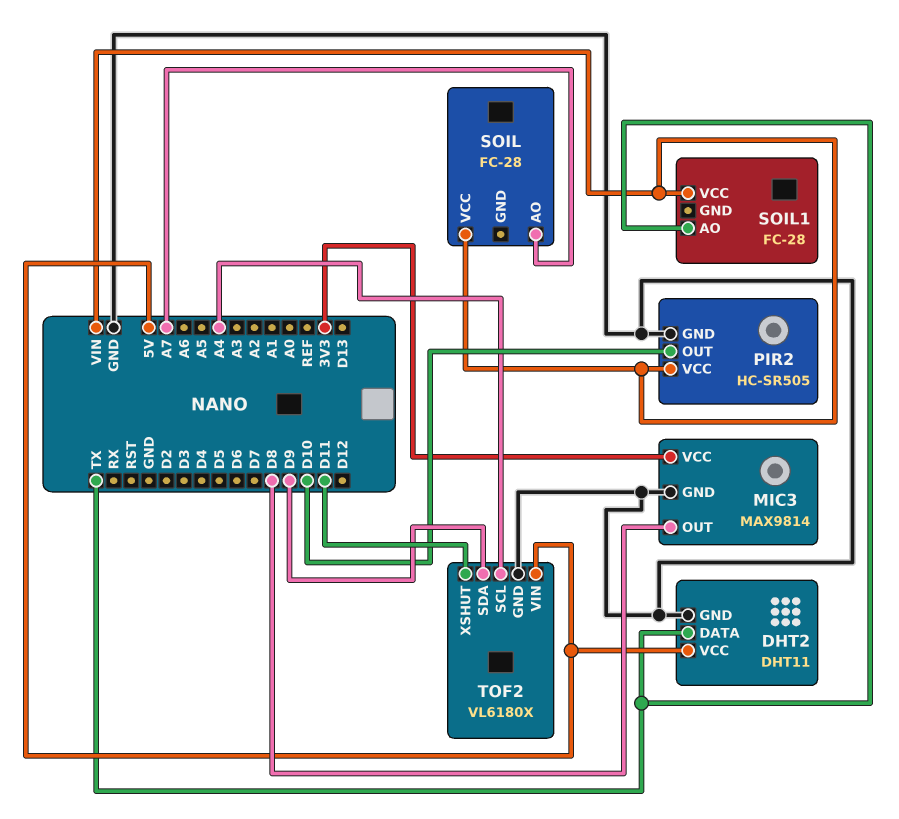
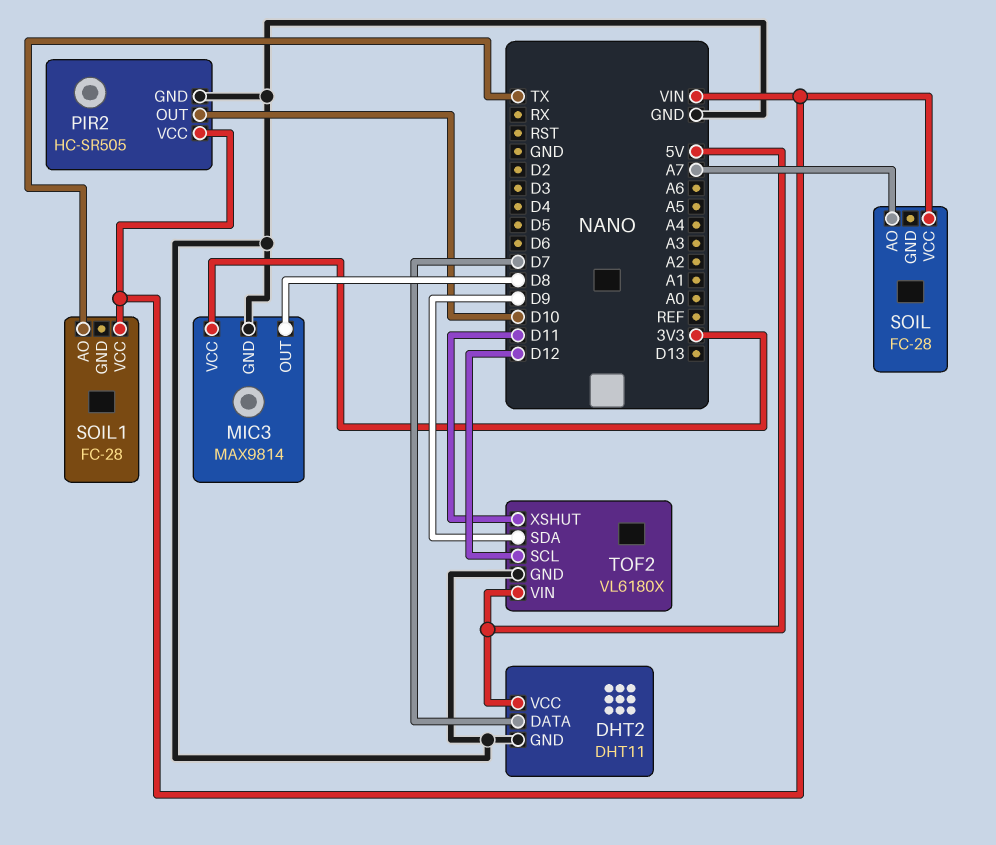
DHT2 pin DATA: TX -> D7
TOF2 pin SCL: A4 -> D12

